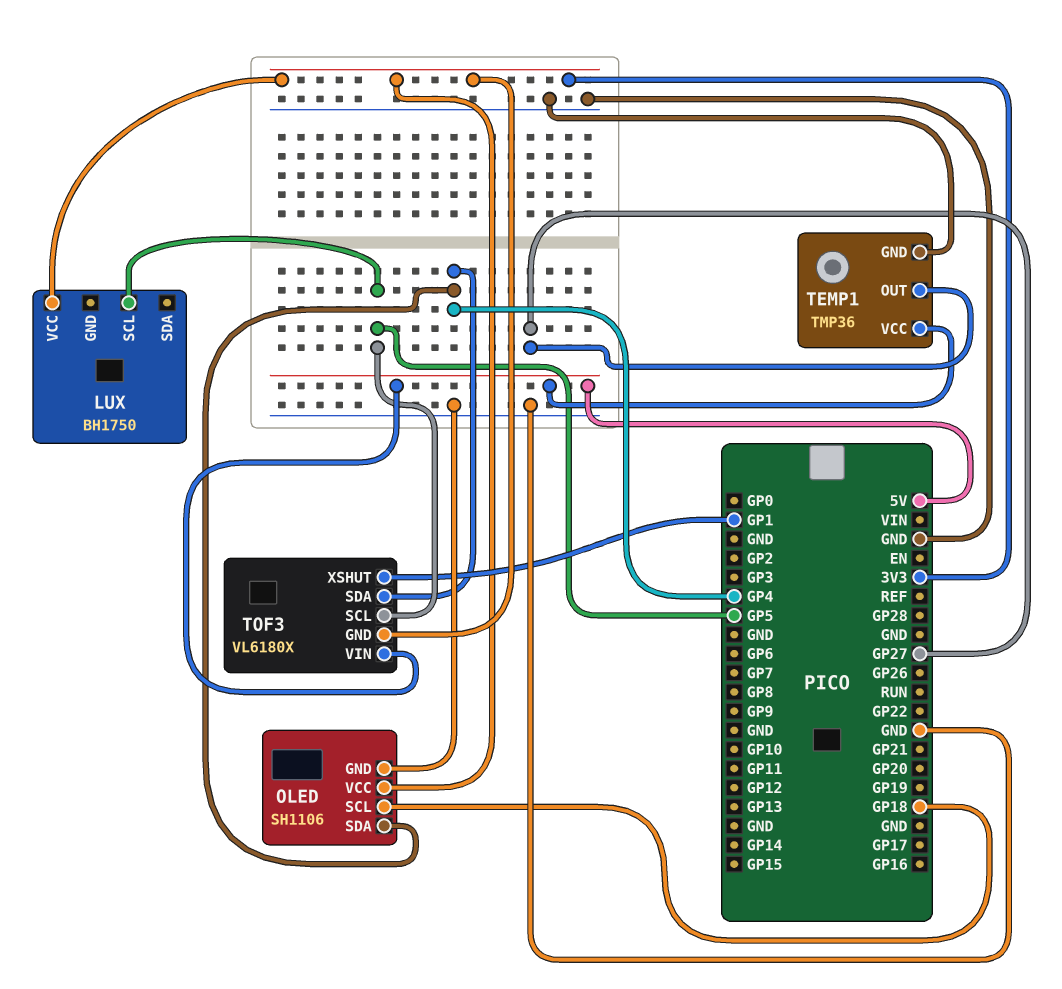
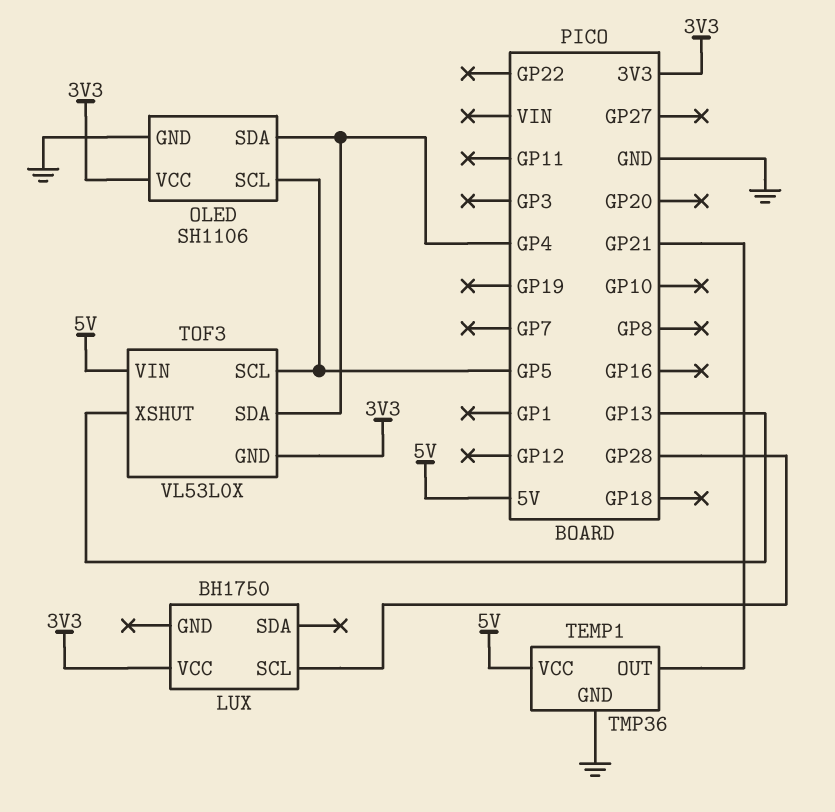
LUX pin SCL: GP5 -> GP28
OLED pin SCL: GP18 -> GP5
TEMP1 pin OUT: GP27 -> GP21
TOF3: VL6180X -> VL53L0X
TOF3 pin XSHUT: GP1 -> GP13

